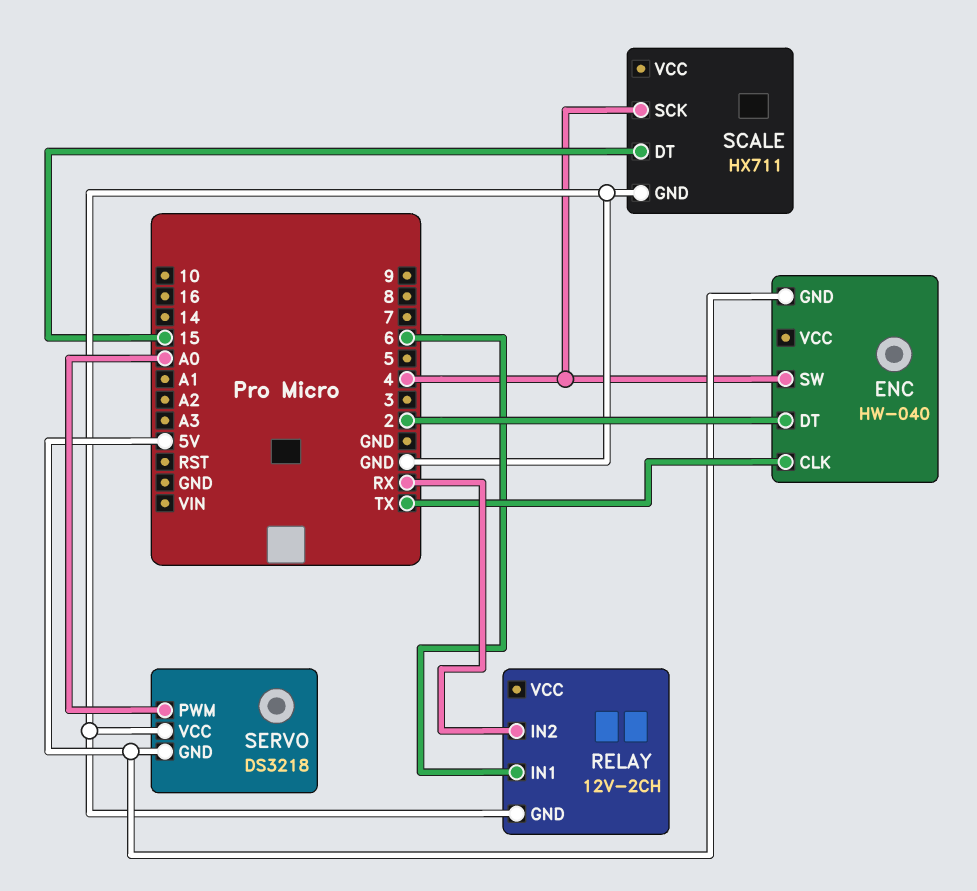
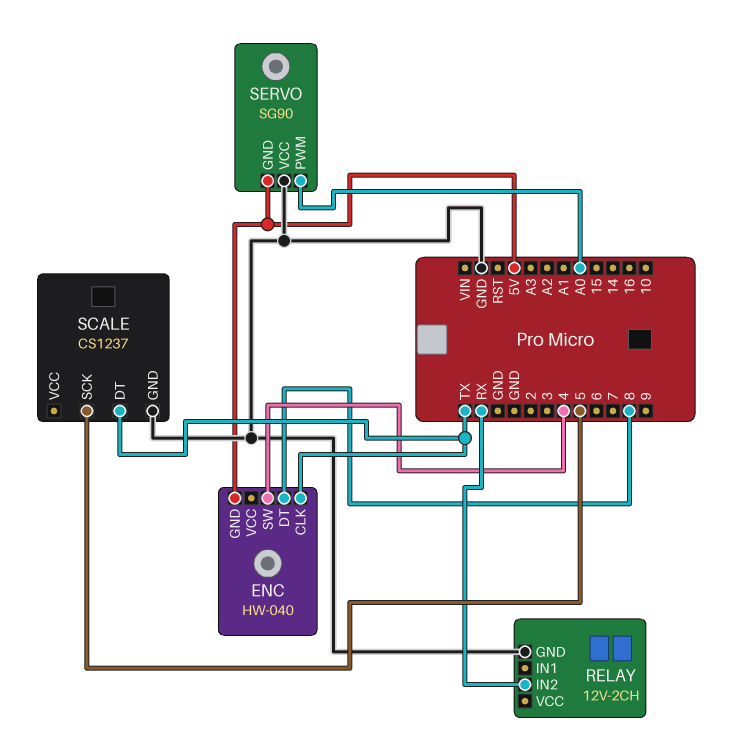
ENC pin DT: 2 -> 8
RELAY pin IN1: 6 -> none
SCALE: HX711 -> CS1237
SCALE pin DT: 15 -> TX
SCALE pin SCK: 4 -> 5
SERVO: DS3218 -> SG90

